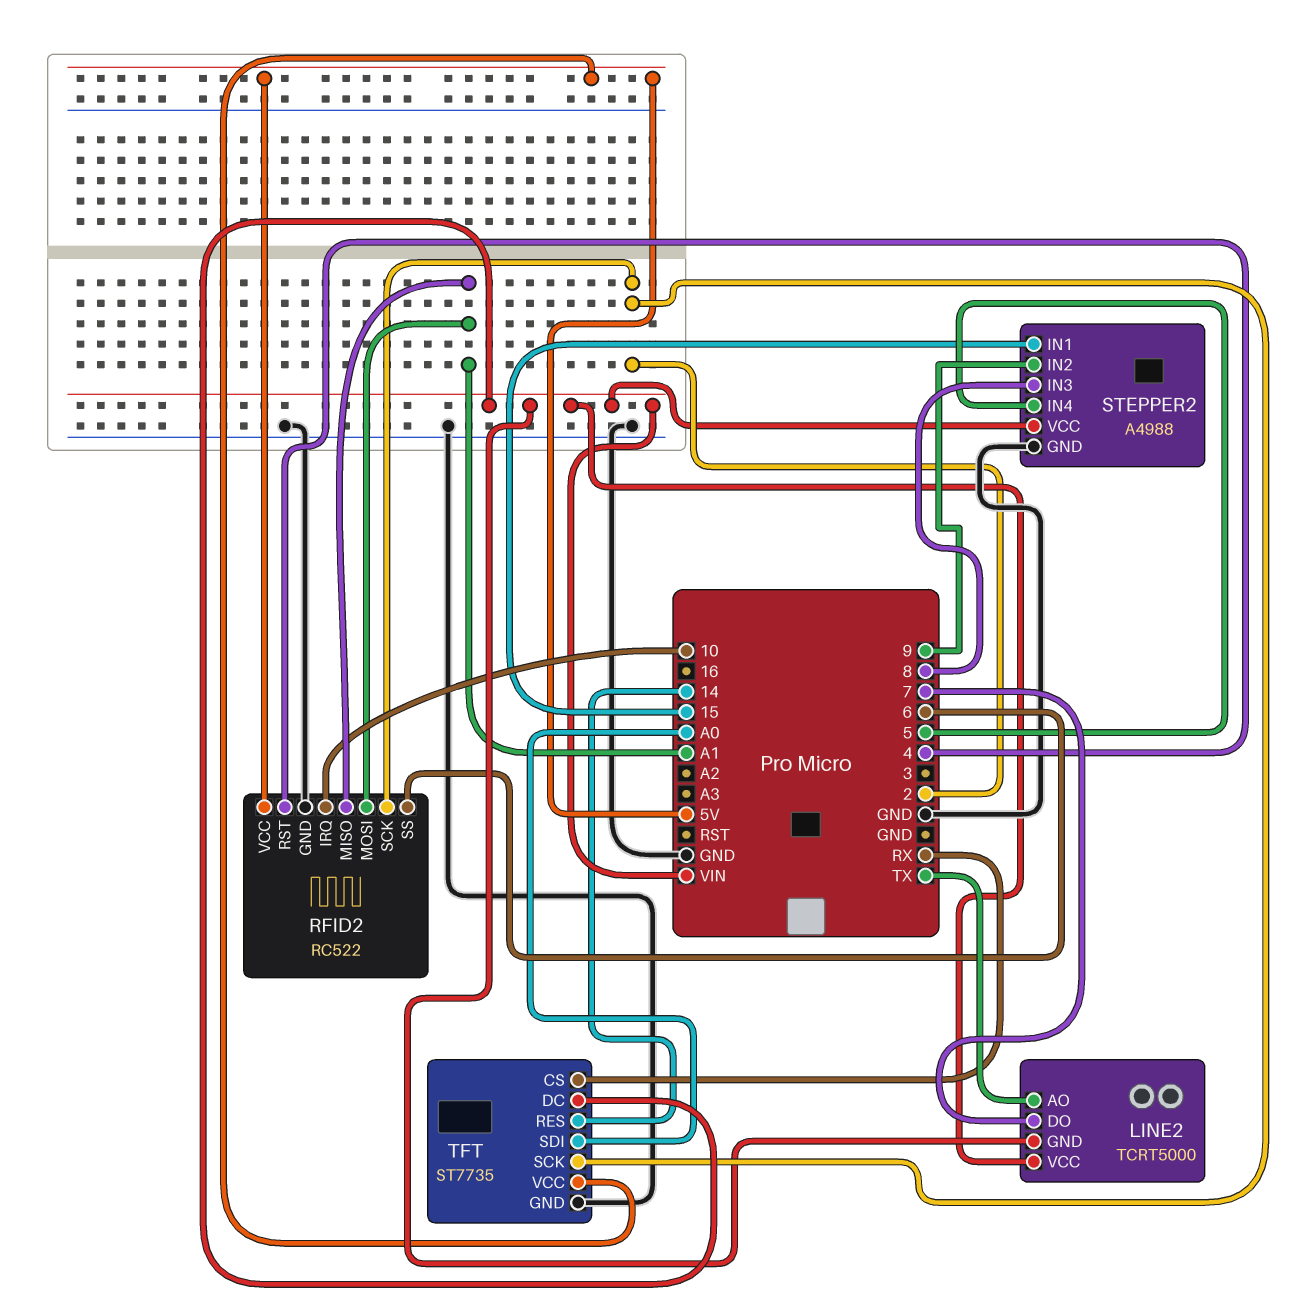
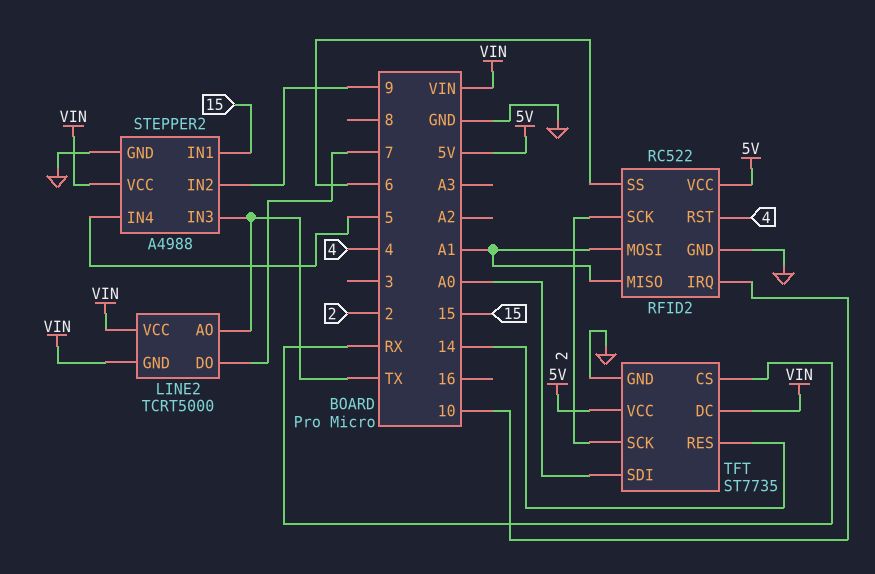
STEPPER2 pin IN3: 8 -> TX

